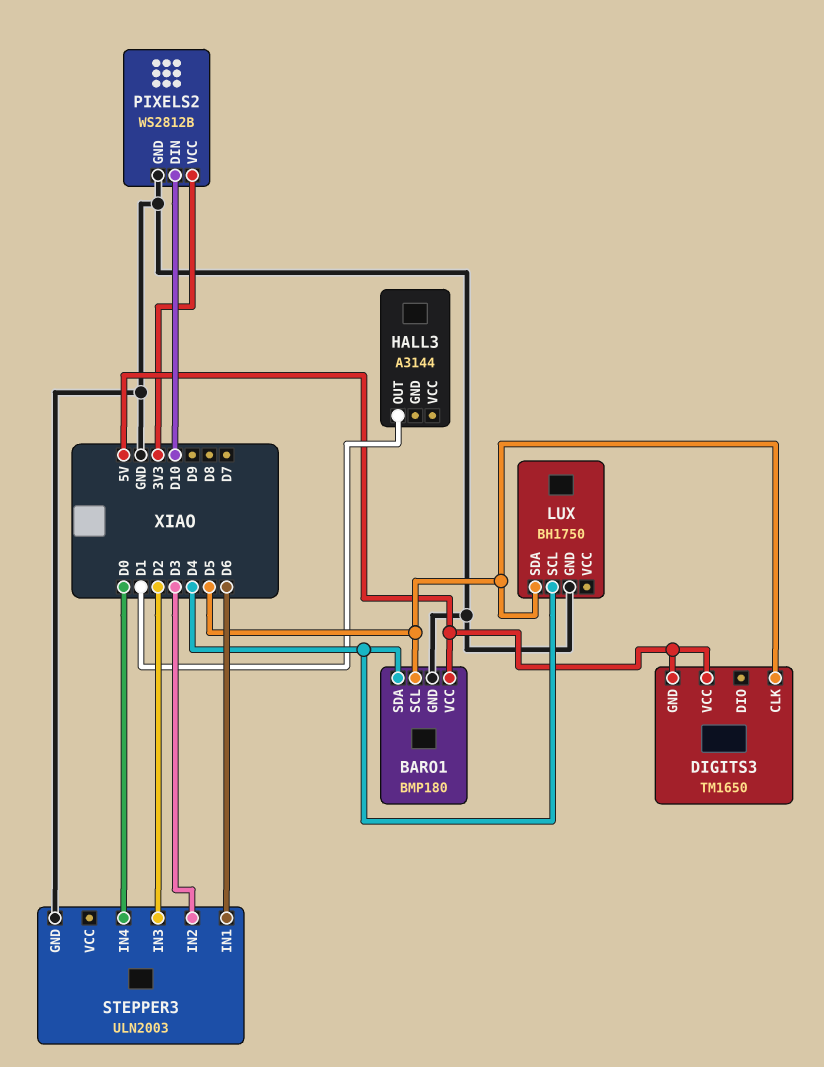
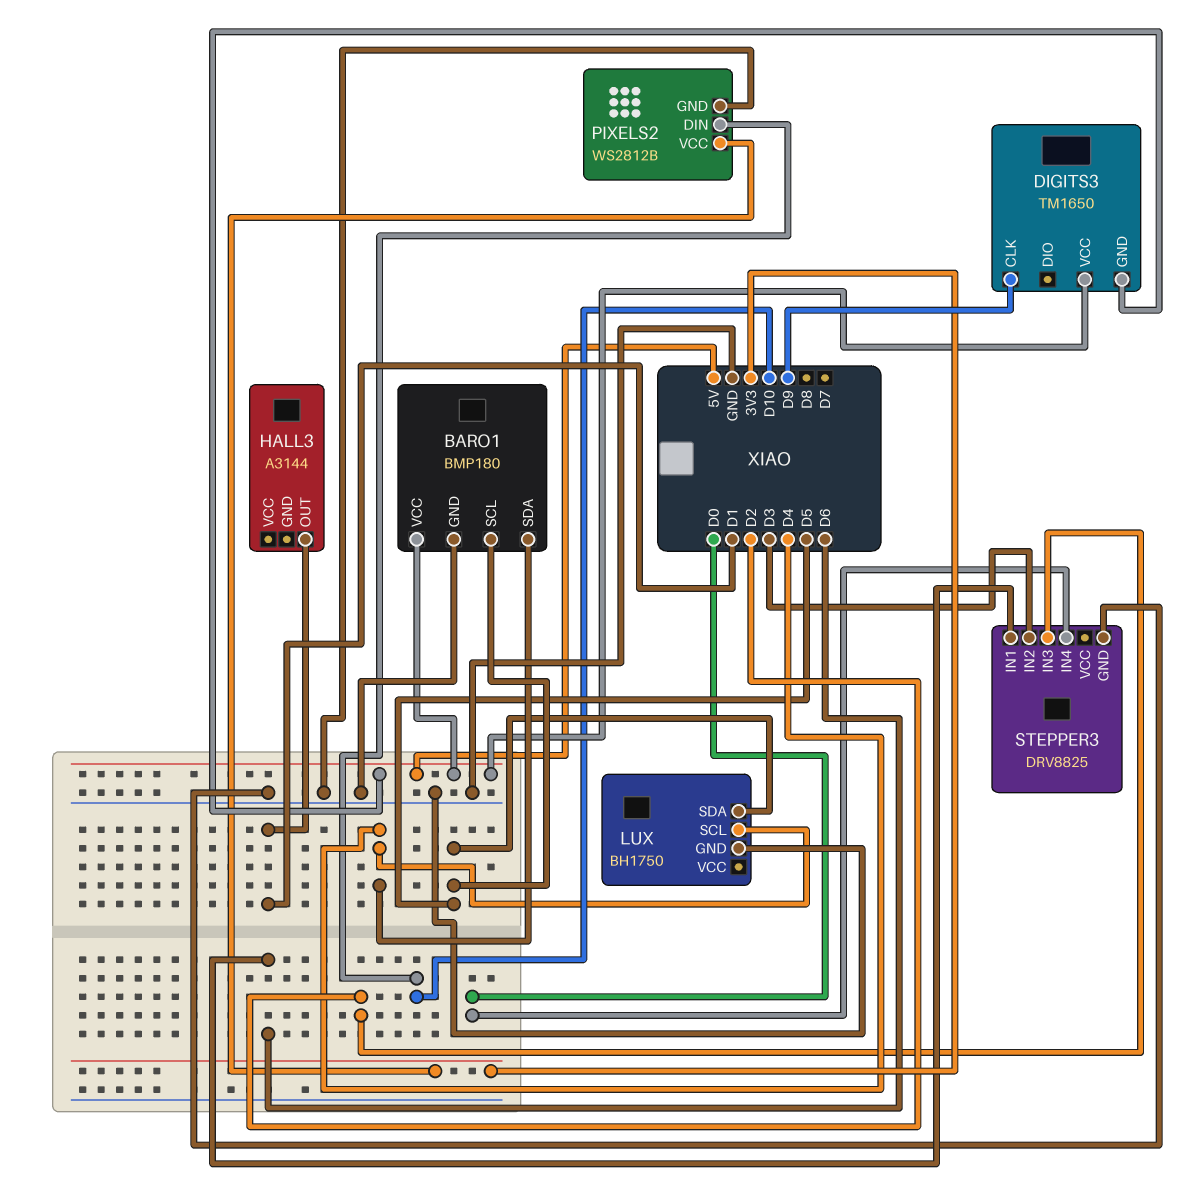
DIGITS3 pin CLK: D5 -> D9
STEPPER3: ULN2003 -> DRV8825

